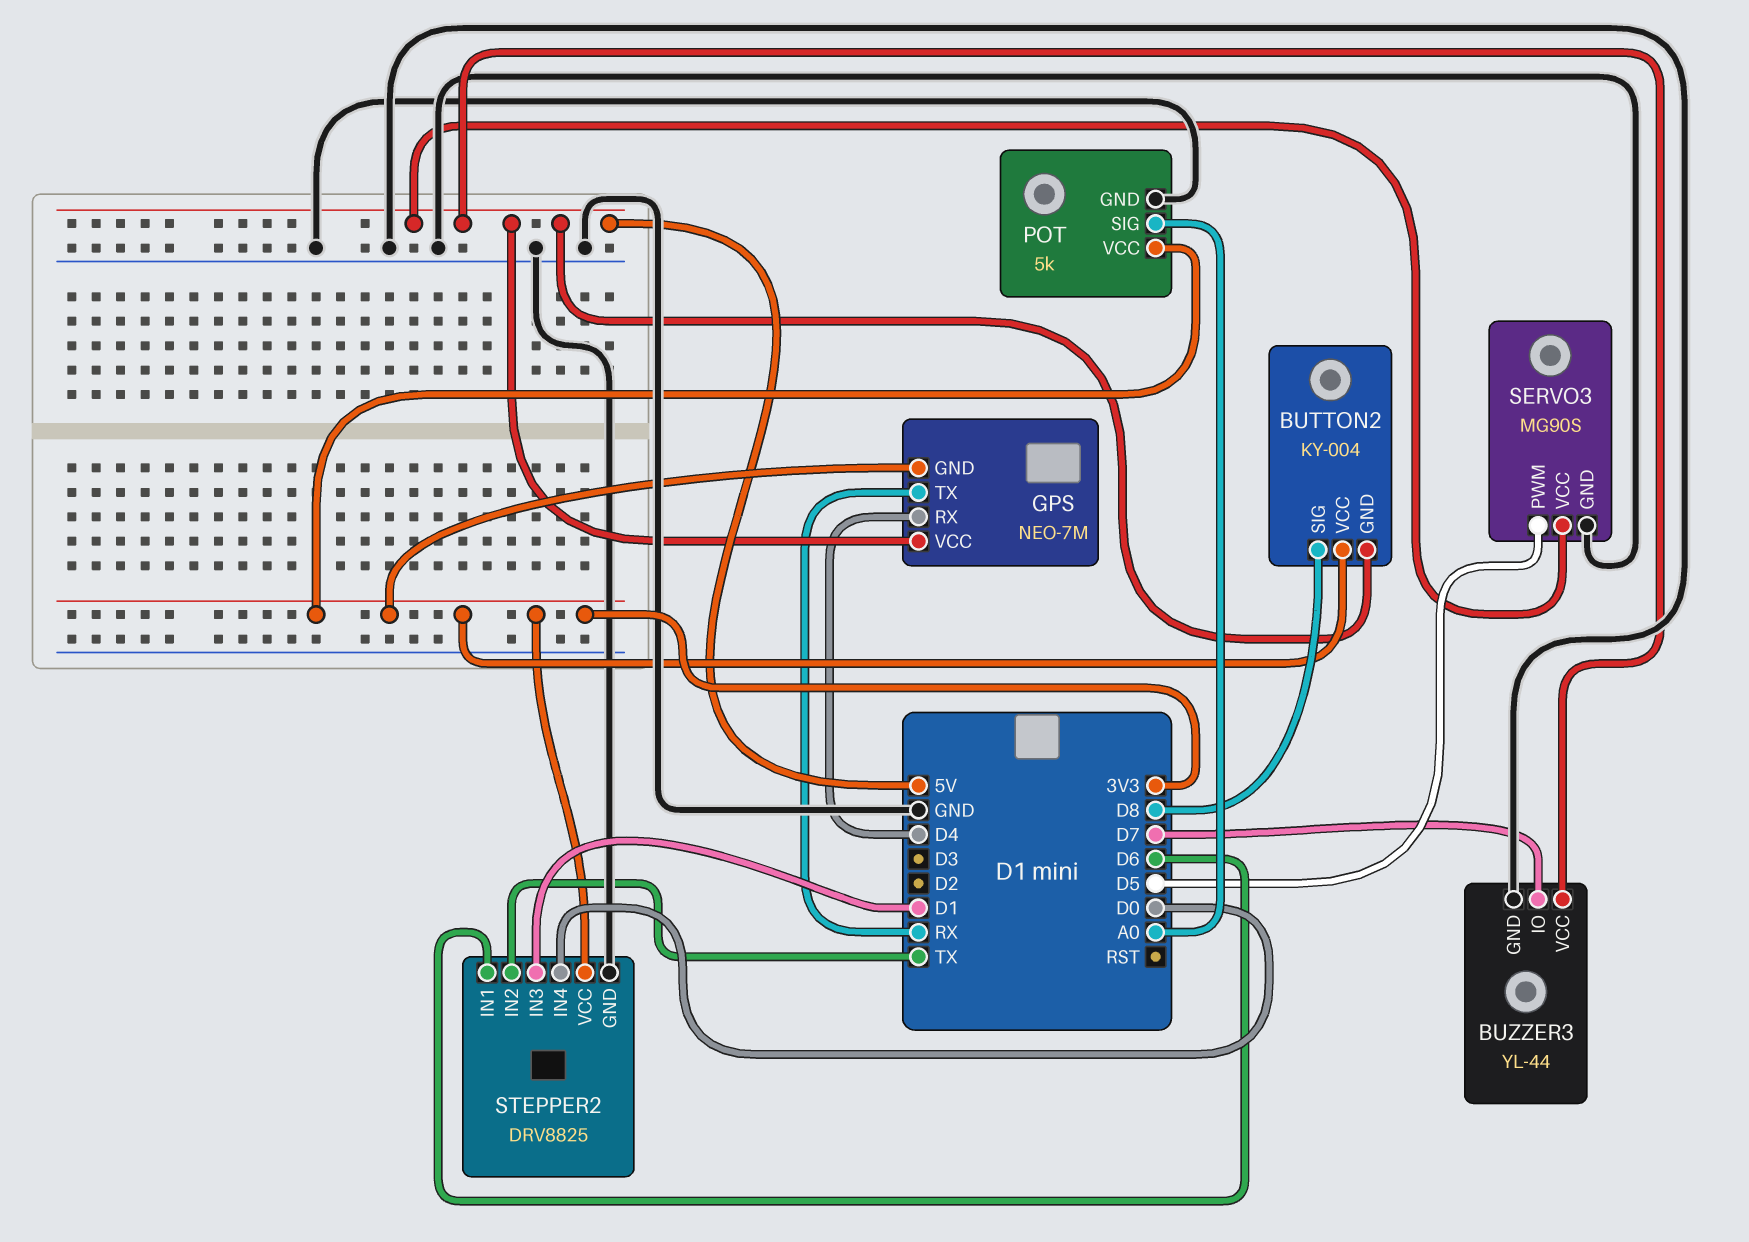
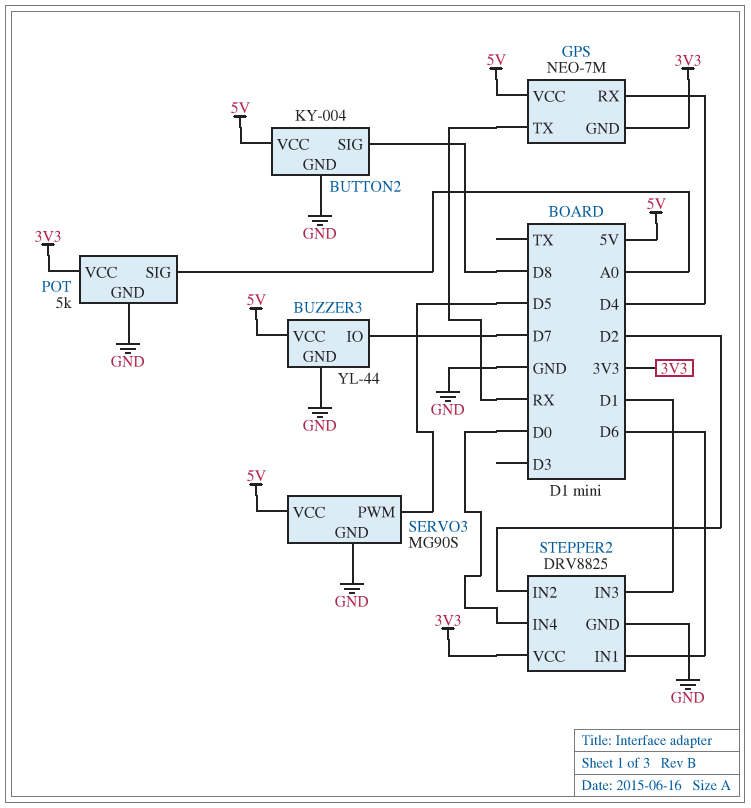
BUTTON2 pin GND: 5V -> GND
BUTTON2 pin VCC: 3V3 -> 5V
STEPPER2 pin IN2: TX -> D2

